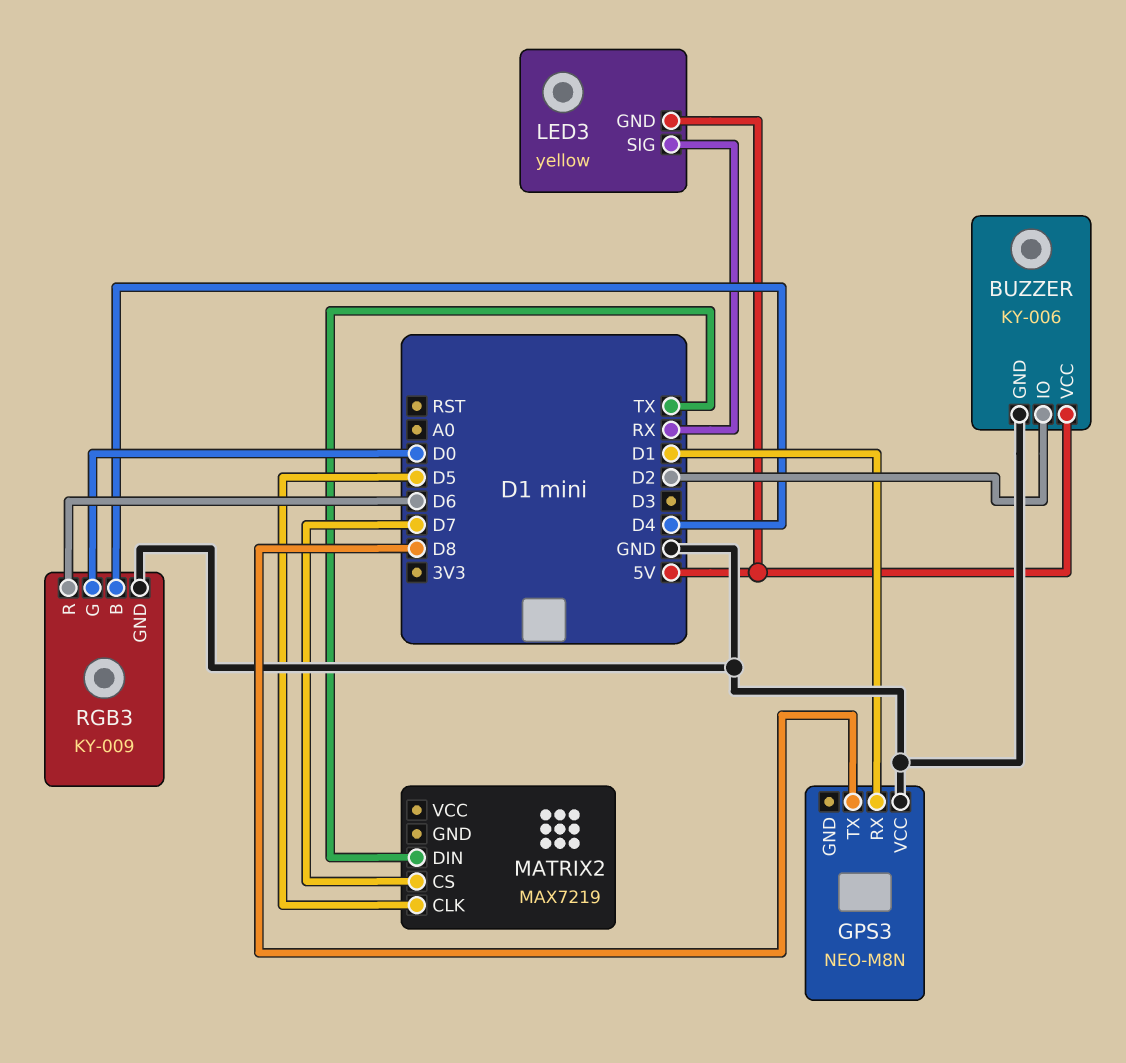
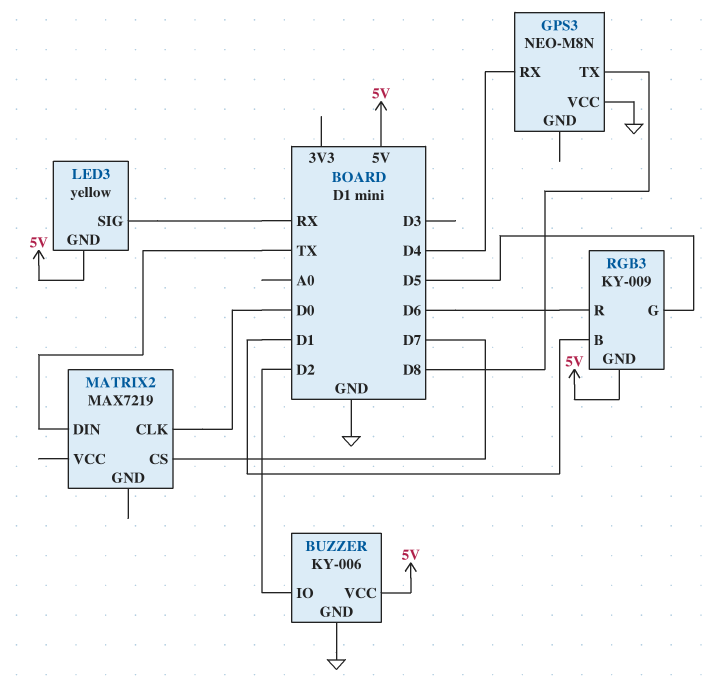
GPS3 pin RX: D1 -> D4
MATRIX2 pin CLK: D5 -> D0
RGB3 pin B: D4 -> D1
RGB3 pin G: D0 -> D5
RGB3 pin GND: GND -> 5V

